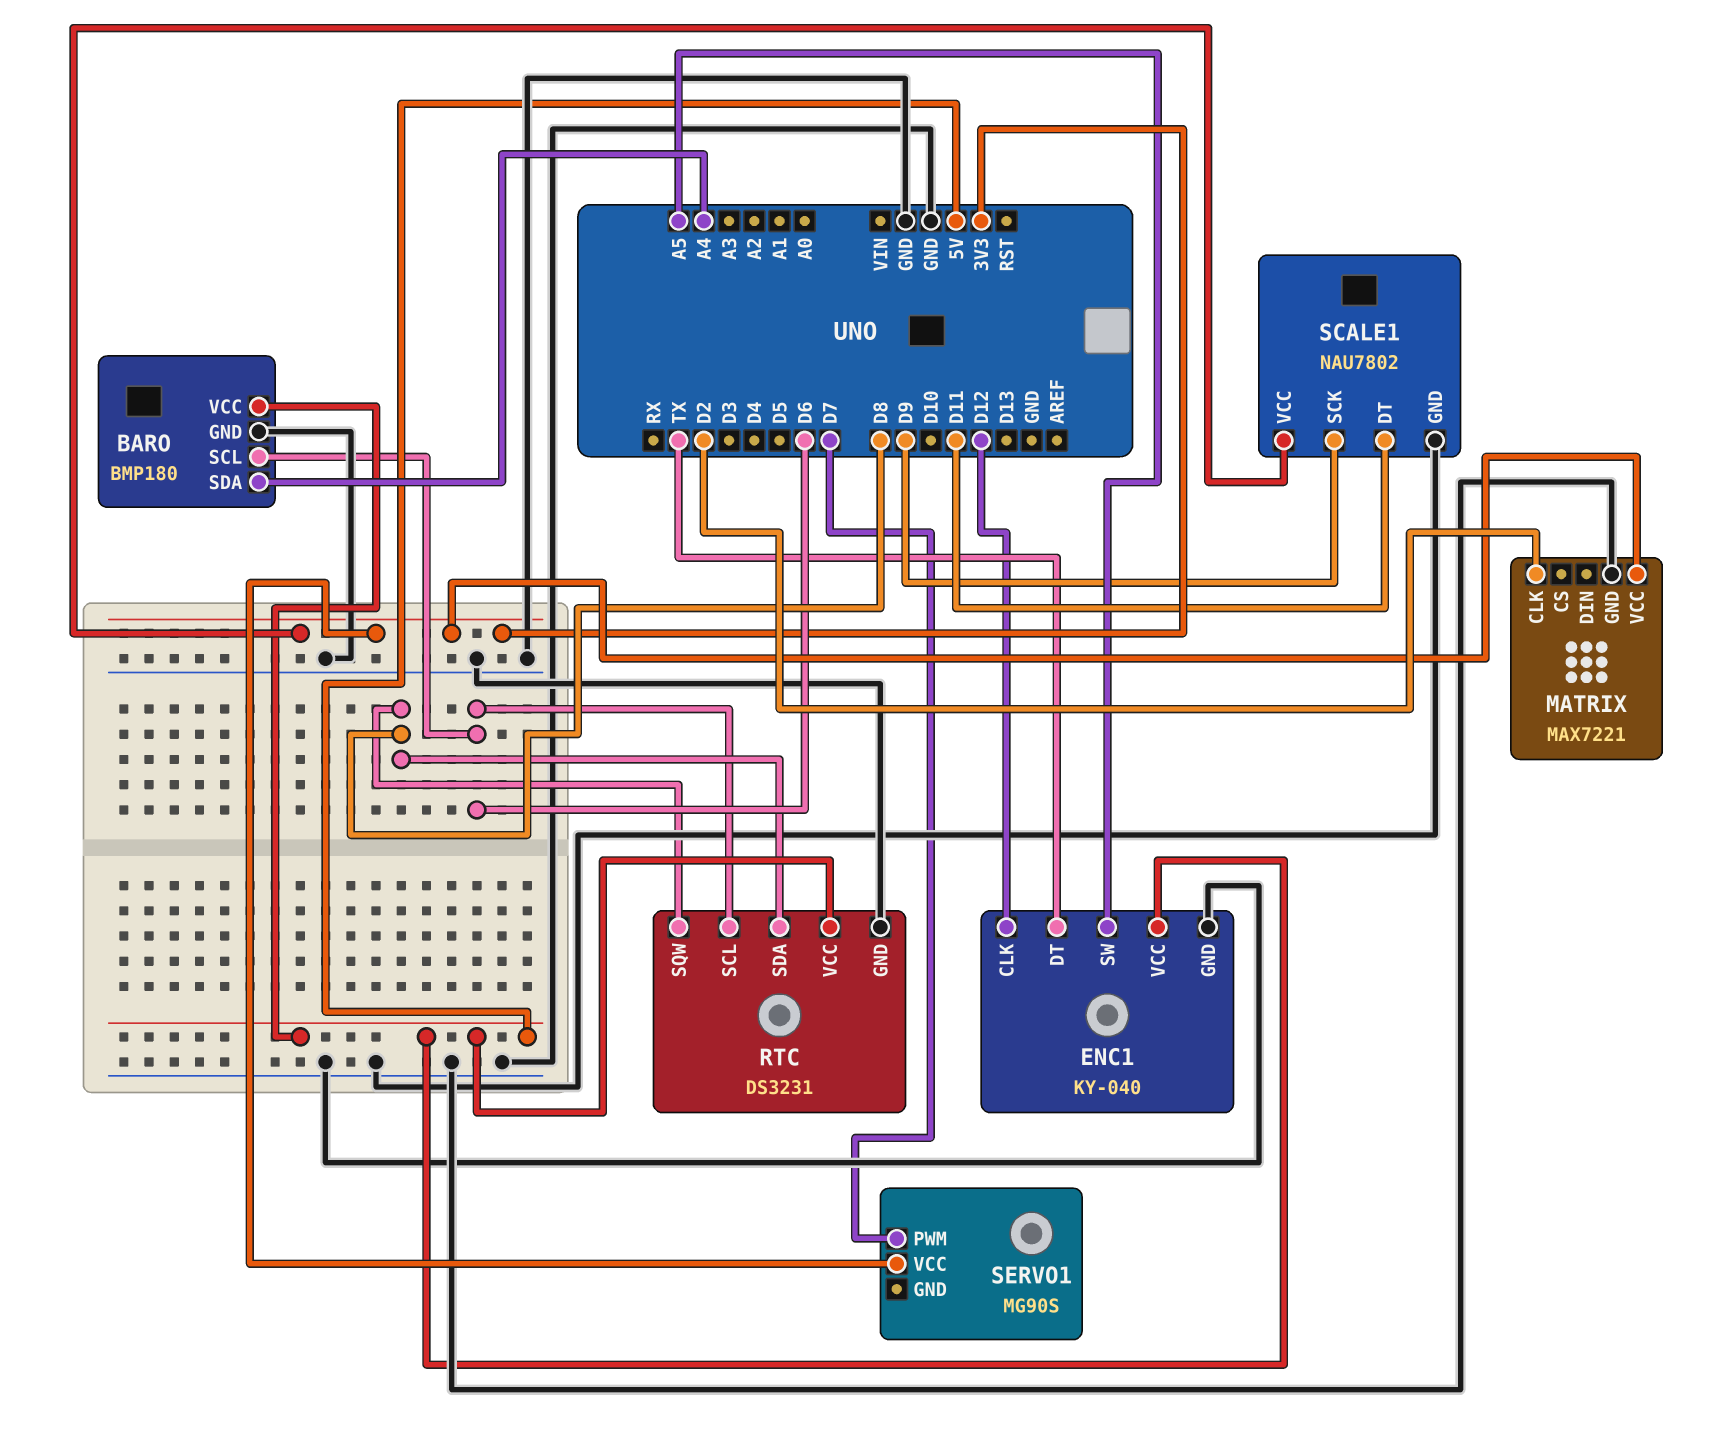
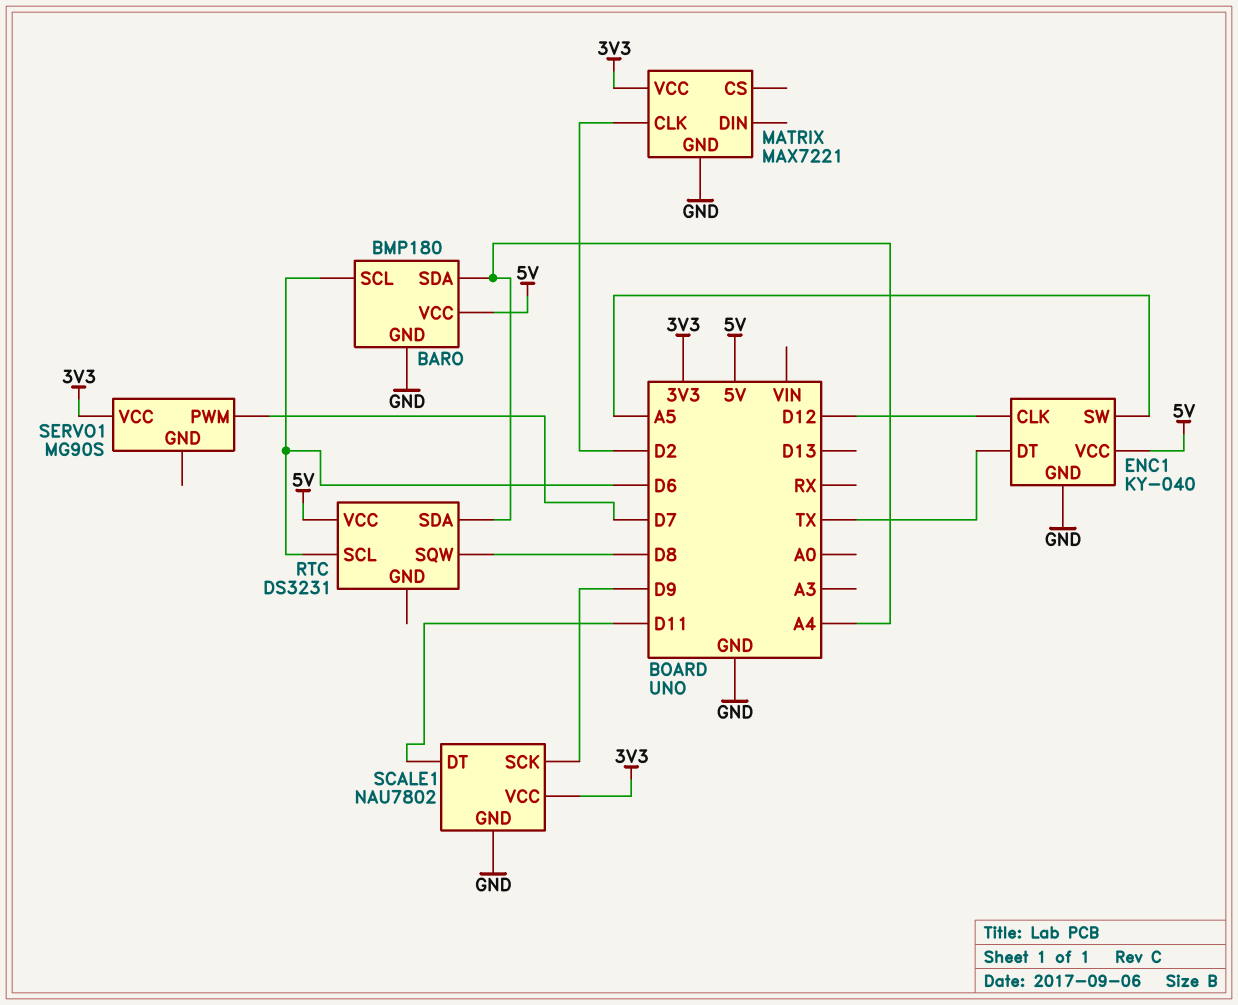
RTC pin GND: GND -> none
RTC pin SDA: D8 -> A4

